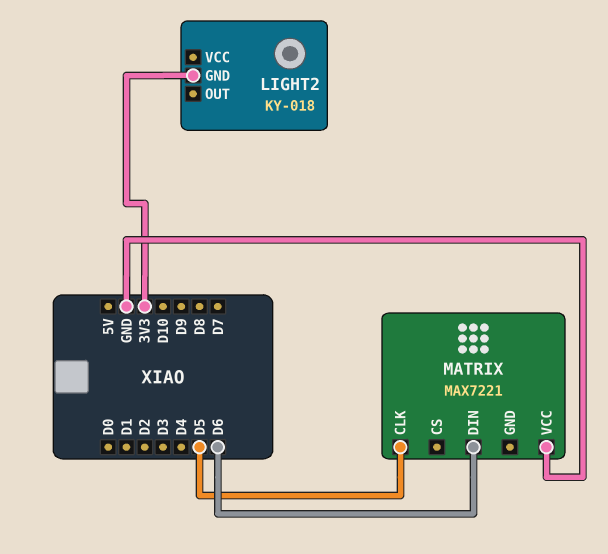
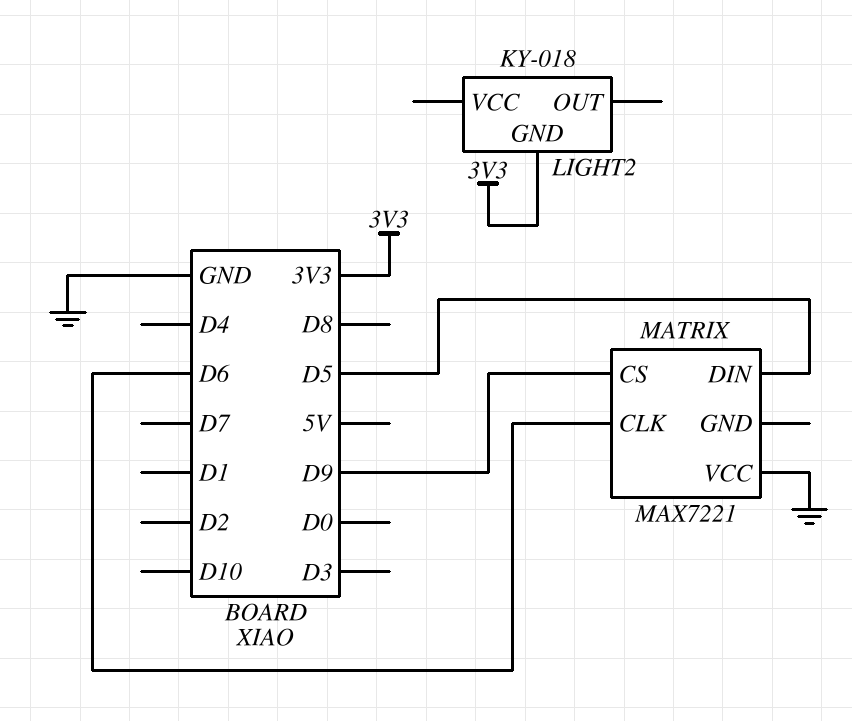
MATRIX pin CLK: D5 -> D6
MATRIX pin CS: none -> D9
MATRIX pin DIN: D6 -> D5

